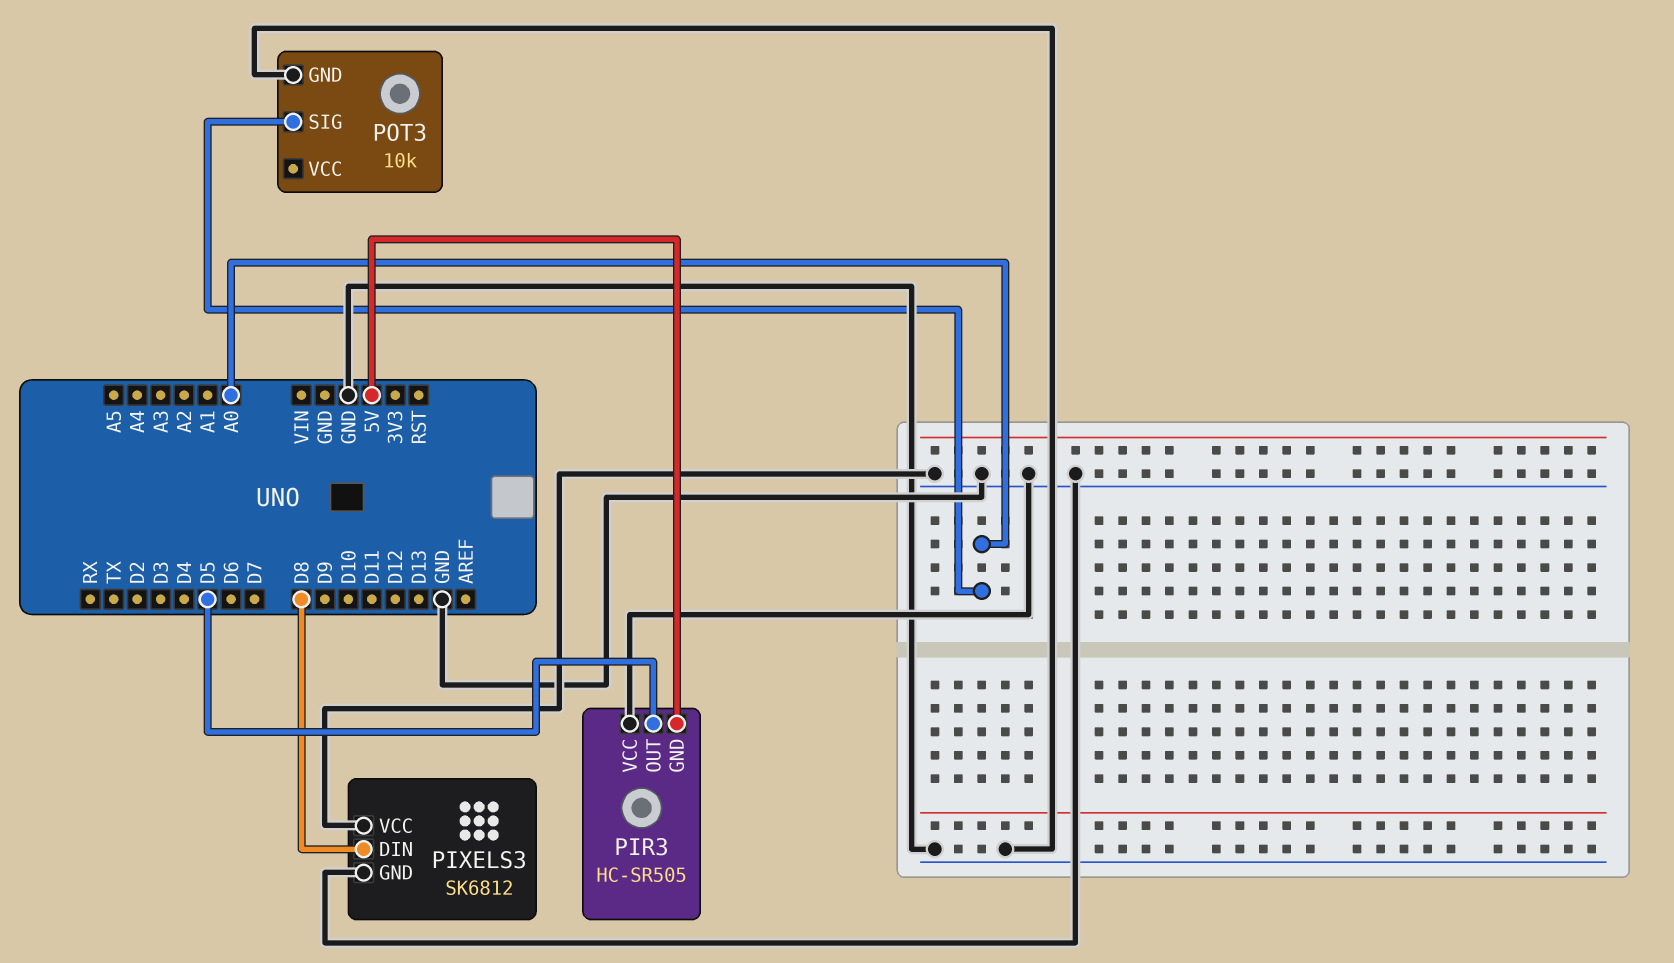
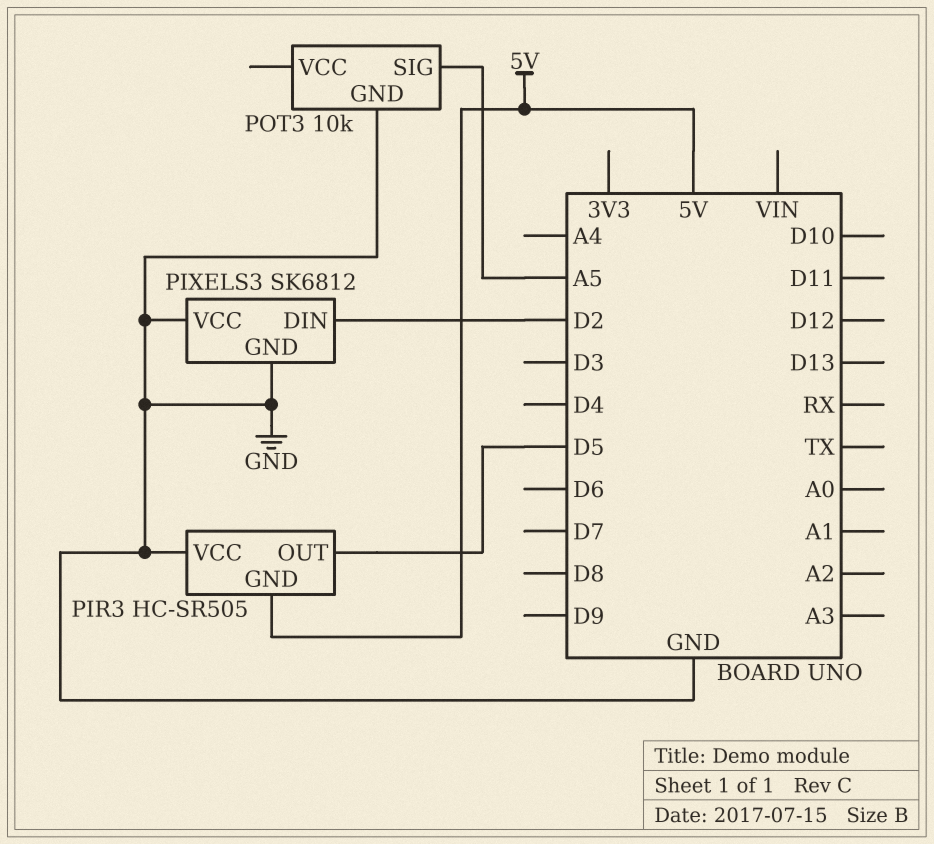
PIXELS3 pin DIN: D8 -> D2
POT3 pin SIG: A0 -> A5

